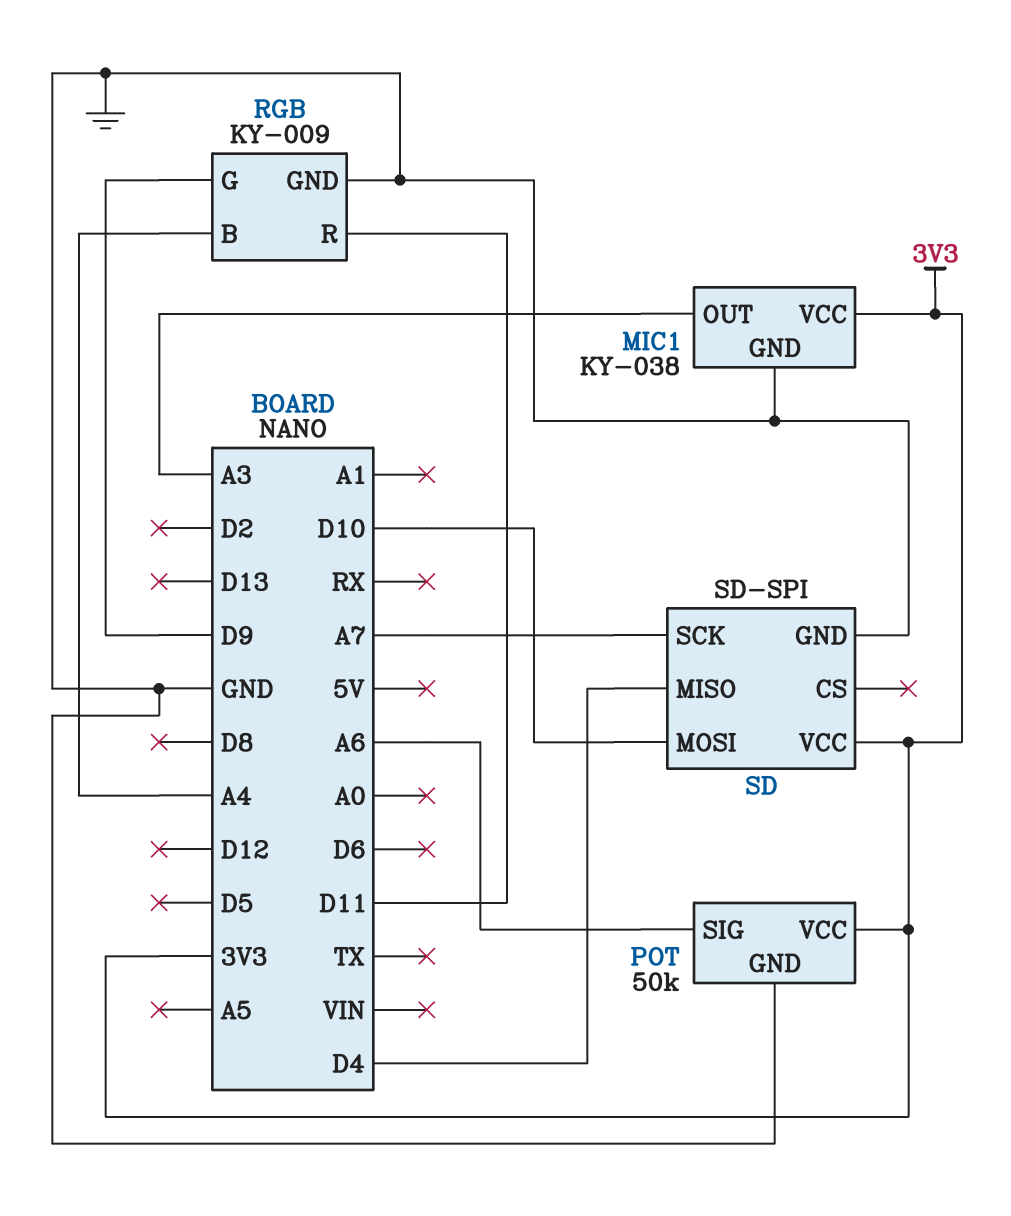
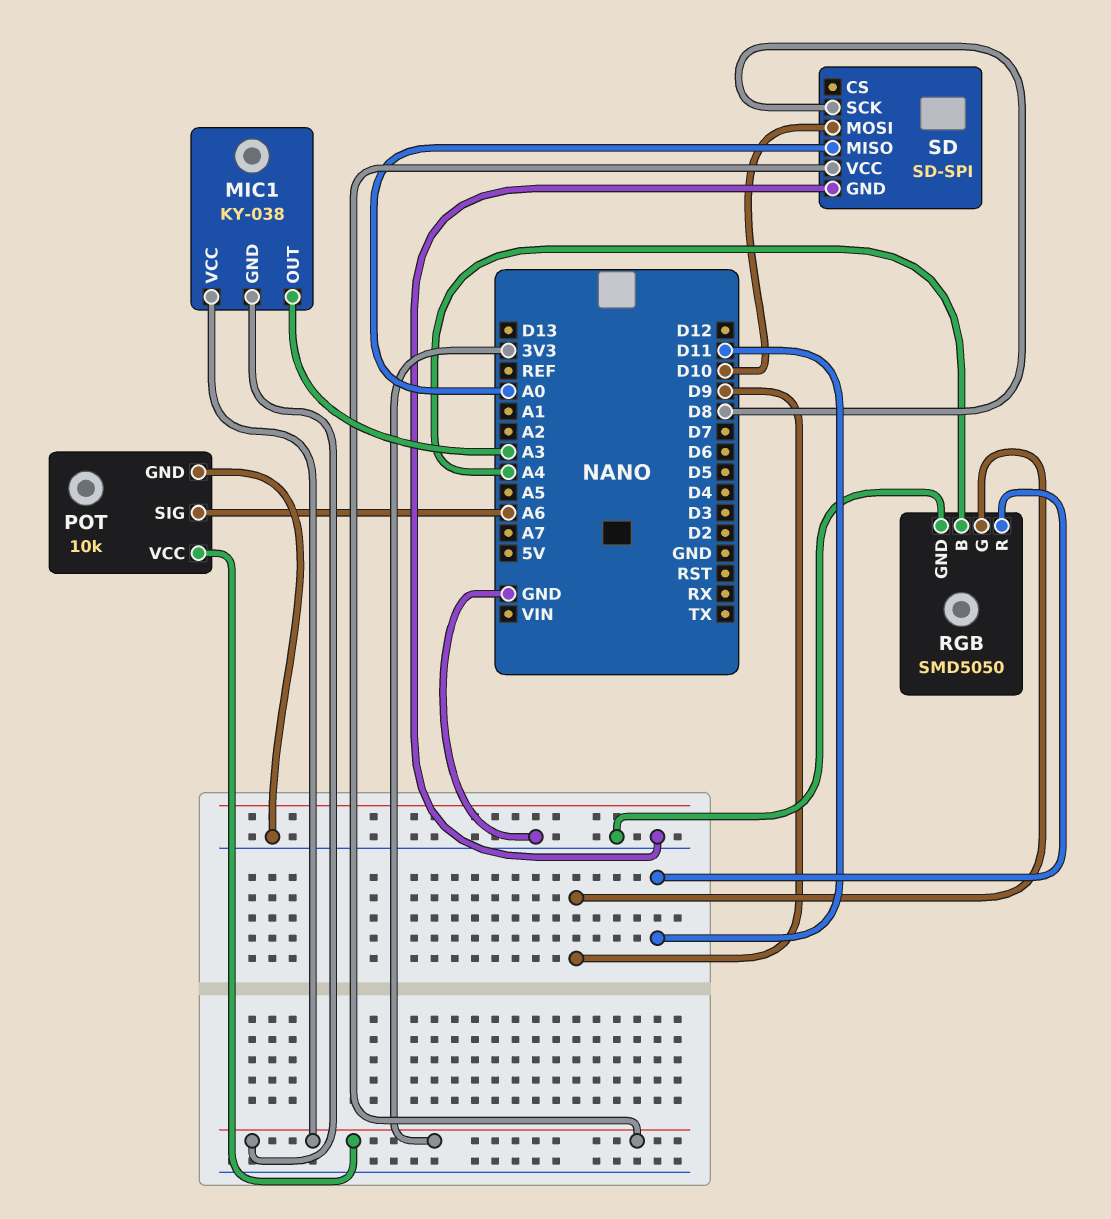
MIC1 pin GND: GND -> 3V3
POT: 50k -> 10k
RGB: KY-009 -> SMD5050
SD pin MISO: D4 -> A0
SD pin SCK: A7 -> D8

